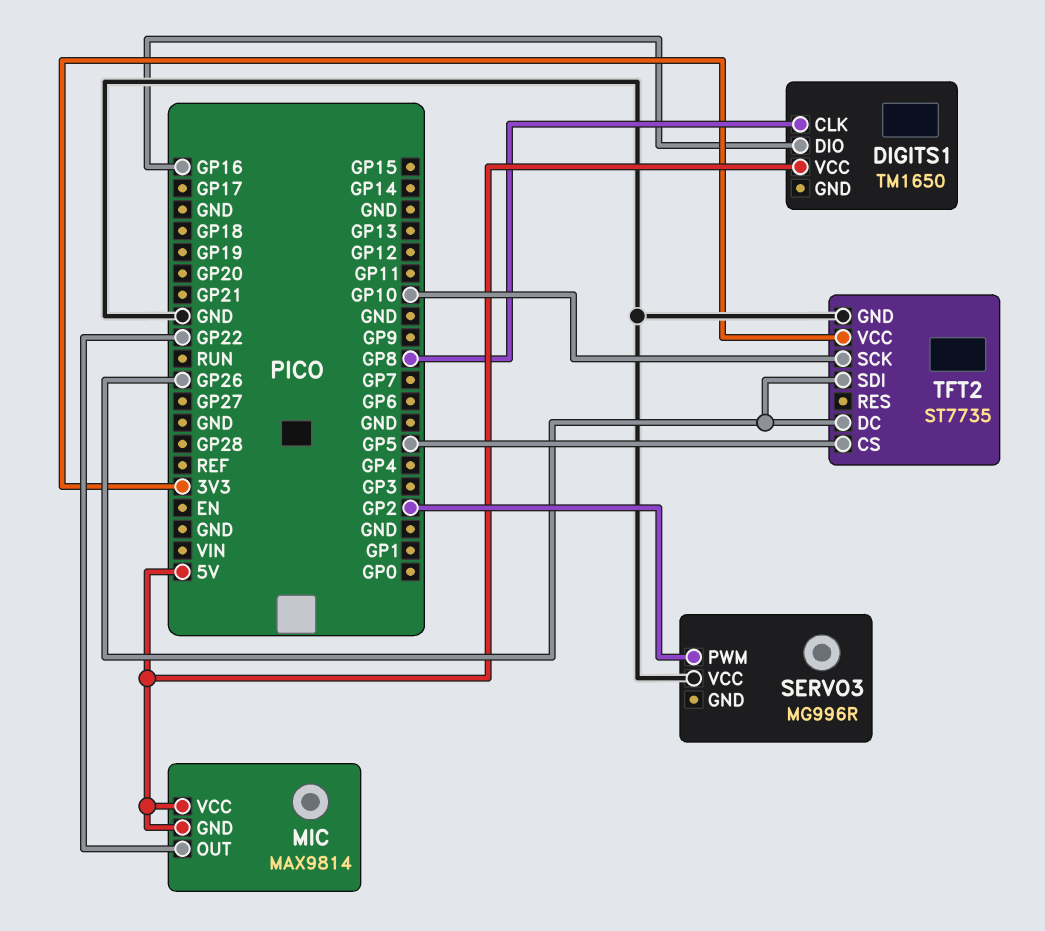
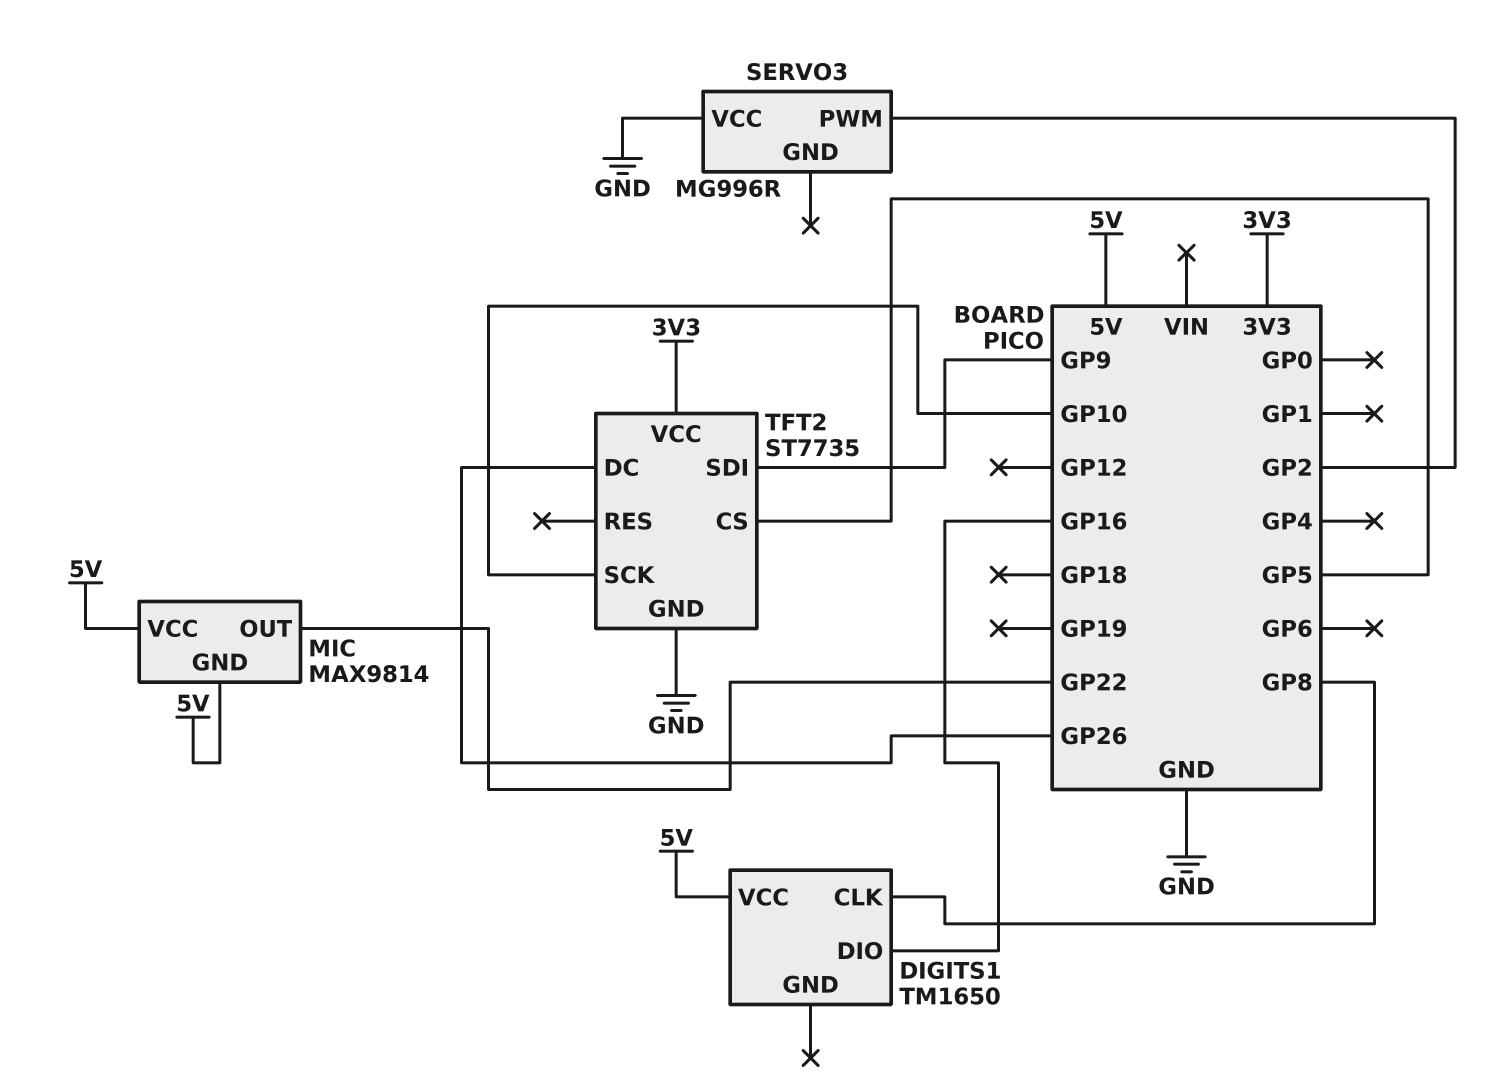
TFT2 pin SDI: GP26 -> GP9

